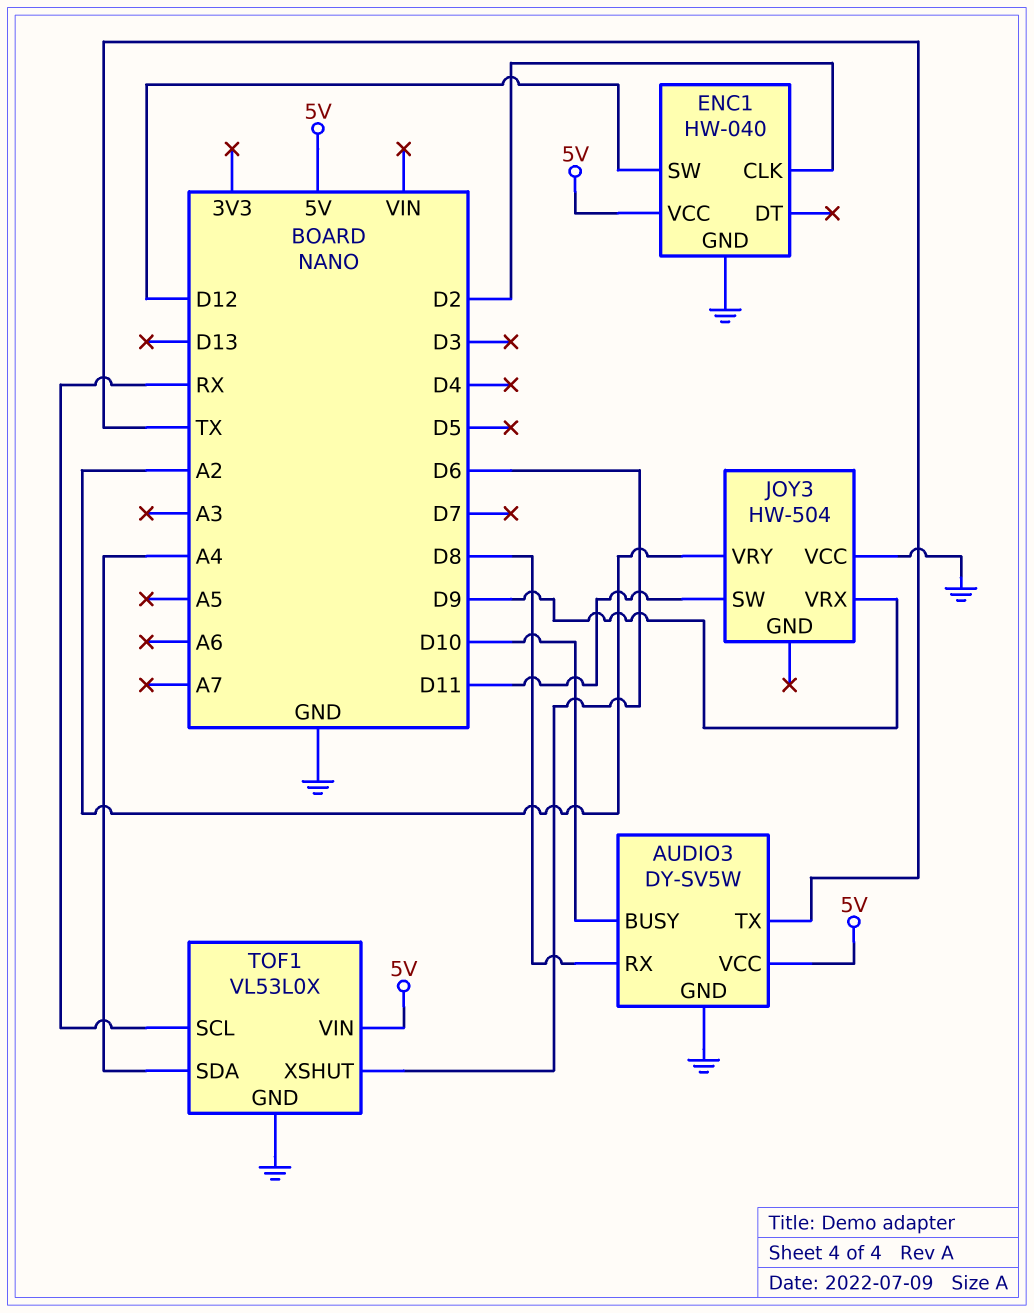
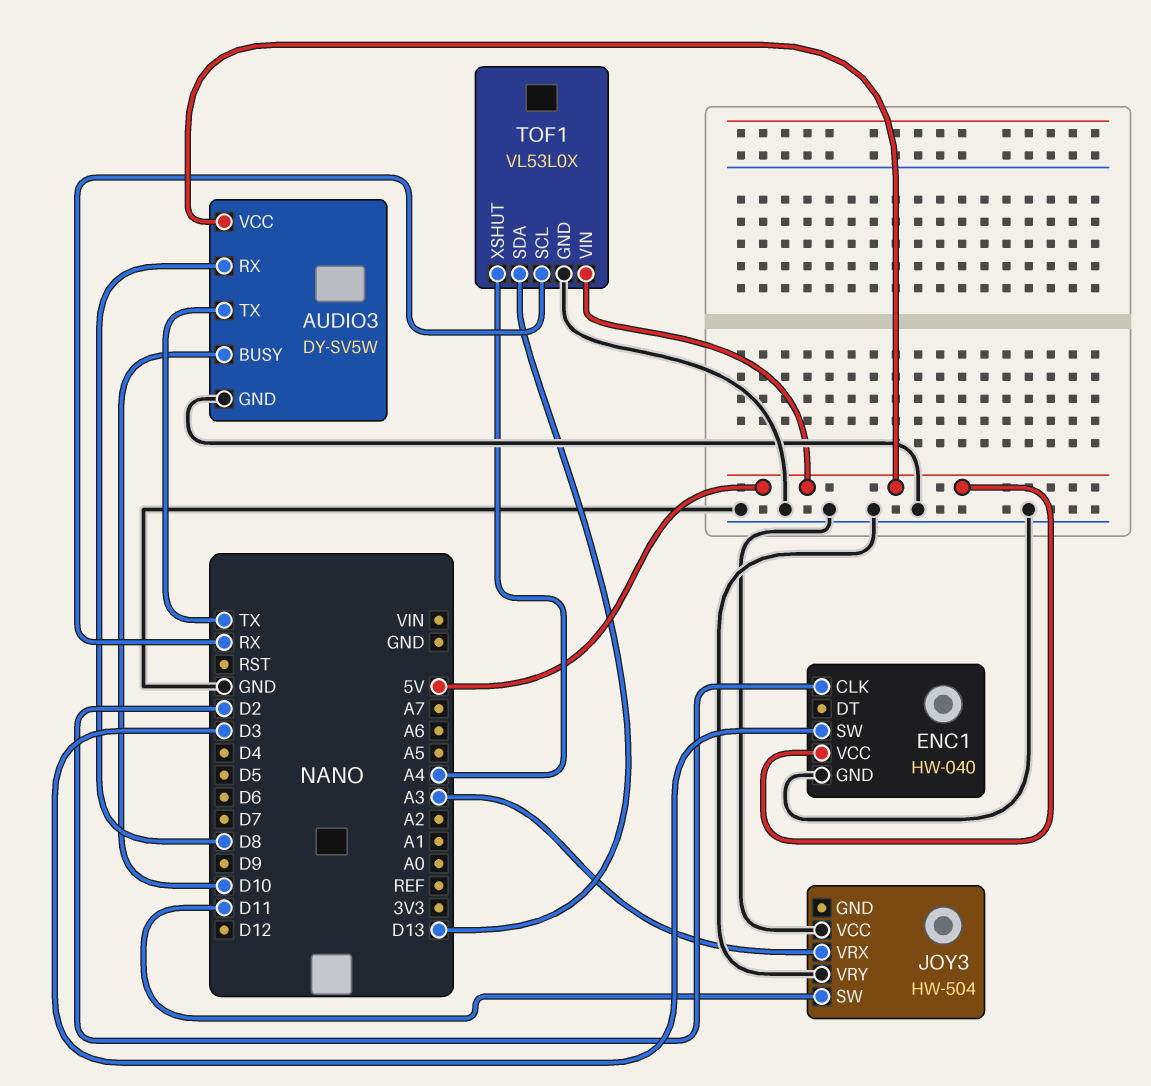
ENC1 pin SW: D12 -> D3
JOY3 pin VRX: D9 -> A3
JOY3 pin VRY: A2 -> GND
TOF1 pin SDA: A4 -> D13
TOF1 pin XSHUT: D6 -> A4

